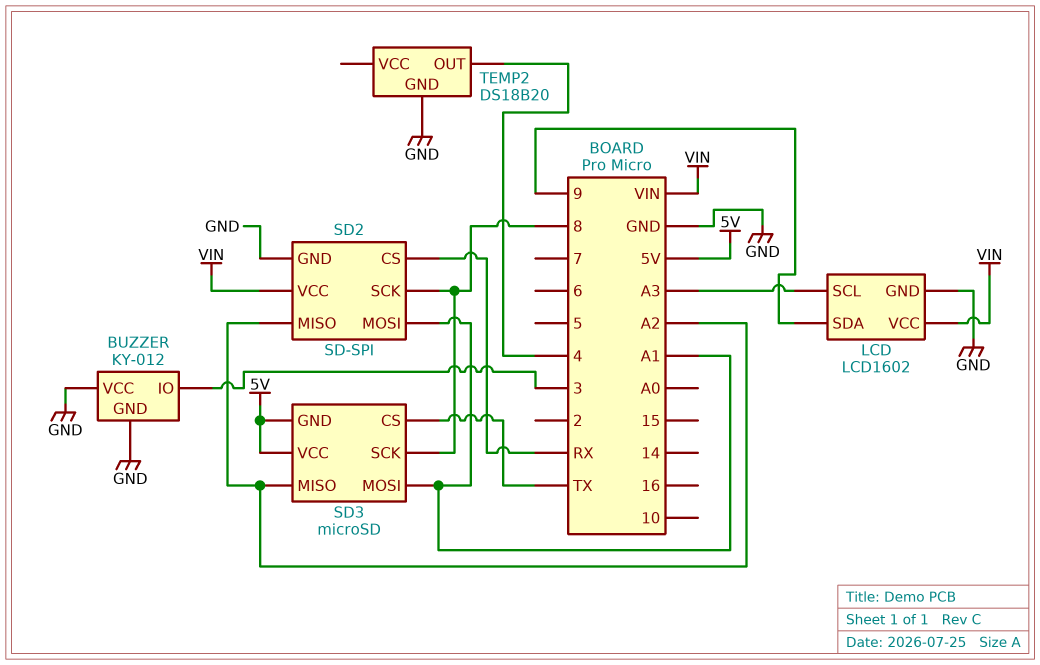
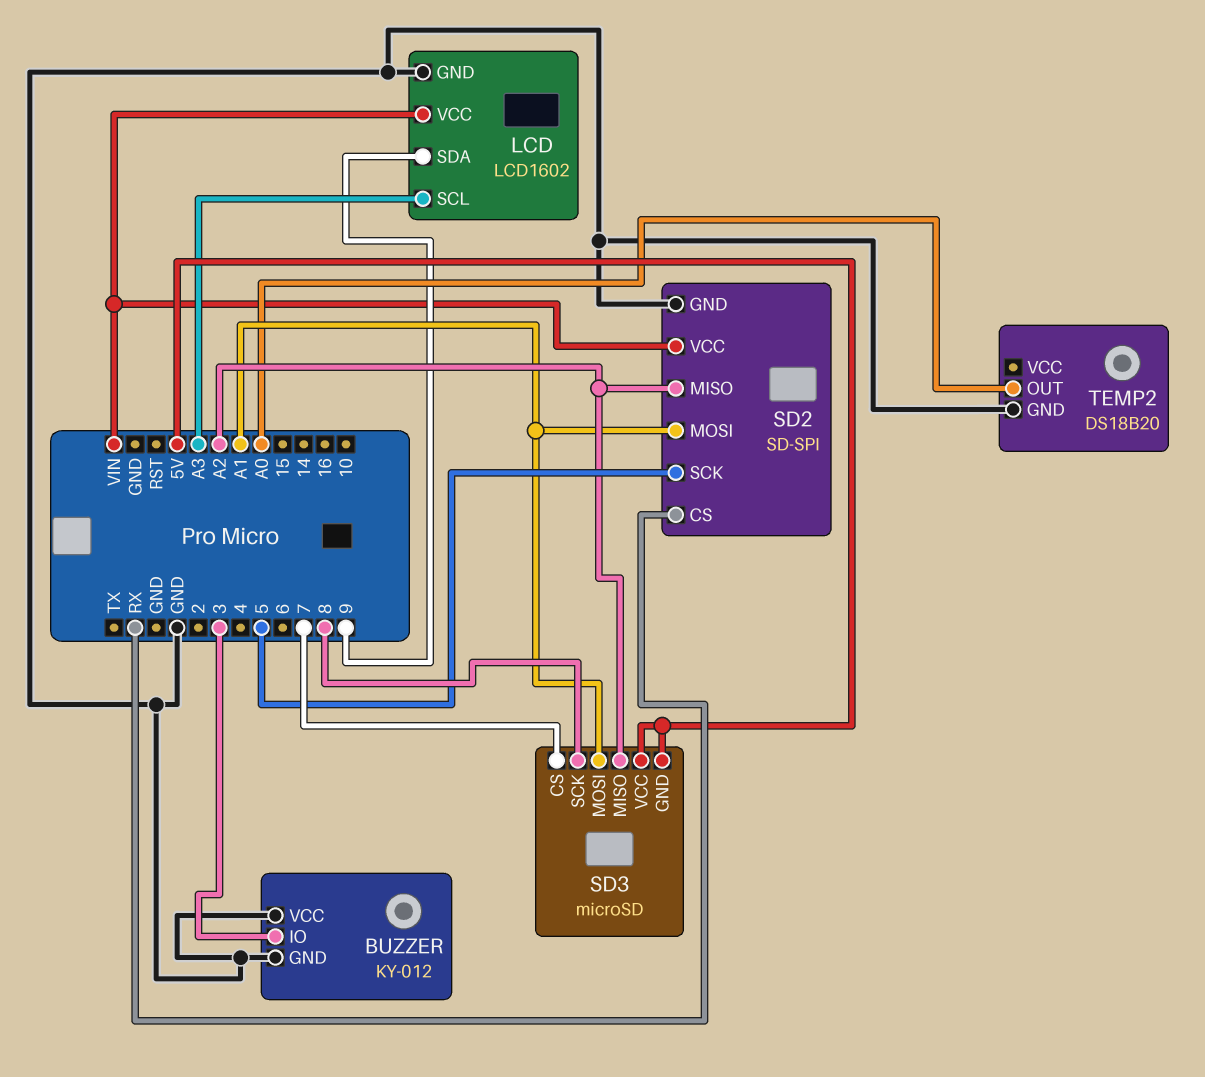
SD2 pin SCK: 8 -> 5
SD3 pin CS: TX -> 7
TEMP2 pin OUT: 4 -> A0

